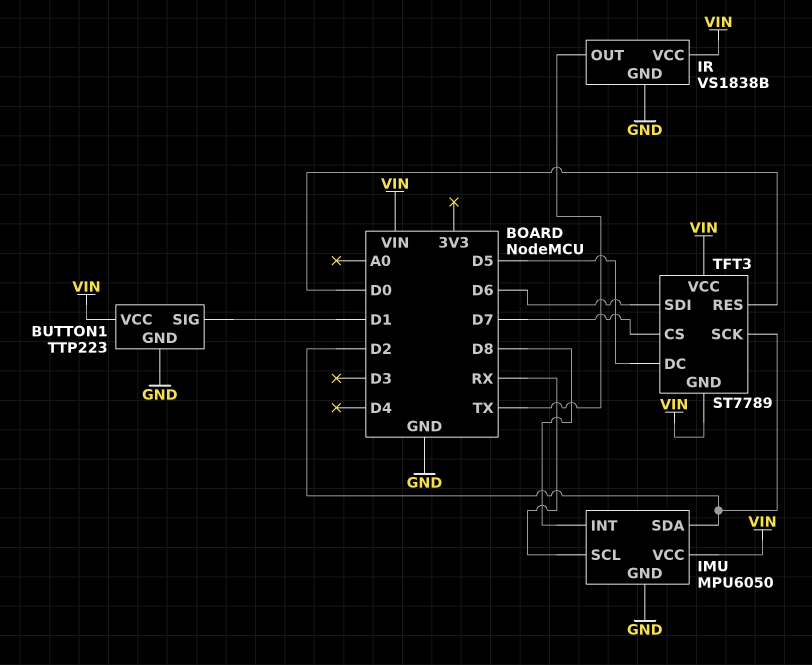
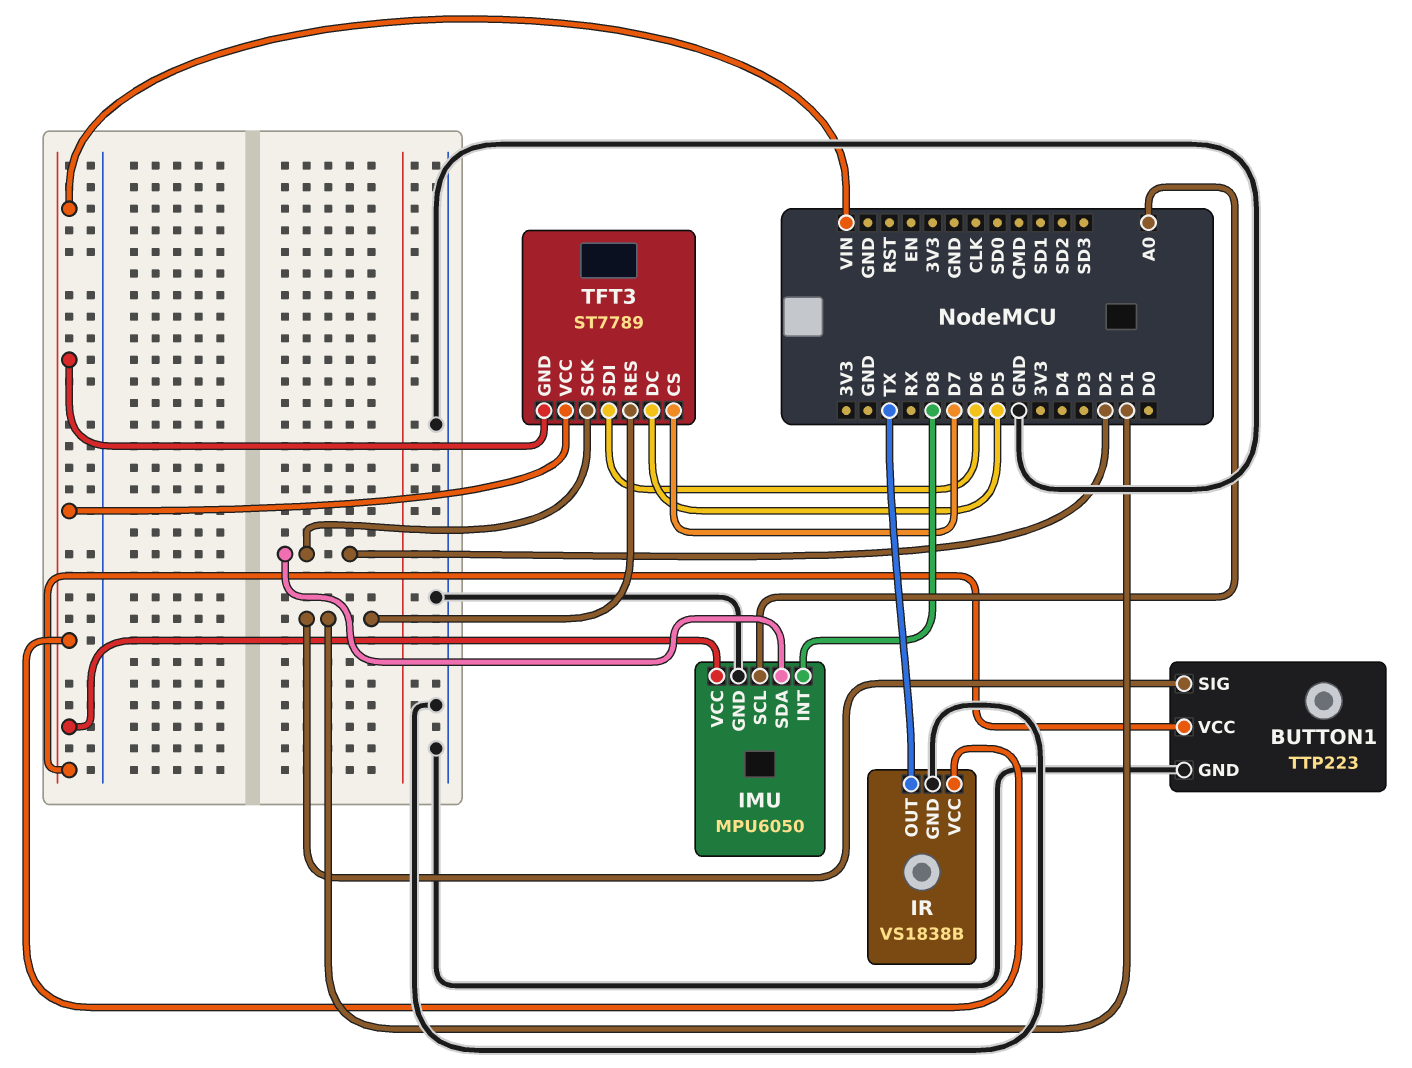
IMU pin SCL: RX -> A0
TFT3 pin RES: D0 -> D1

